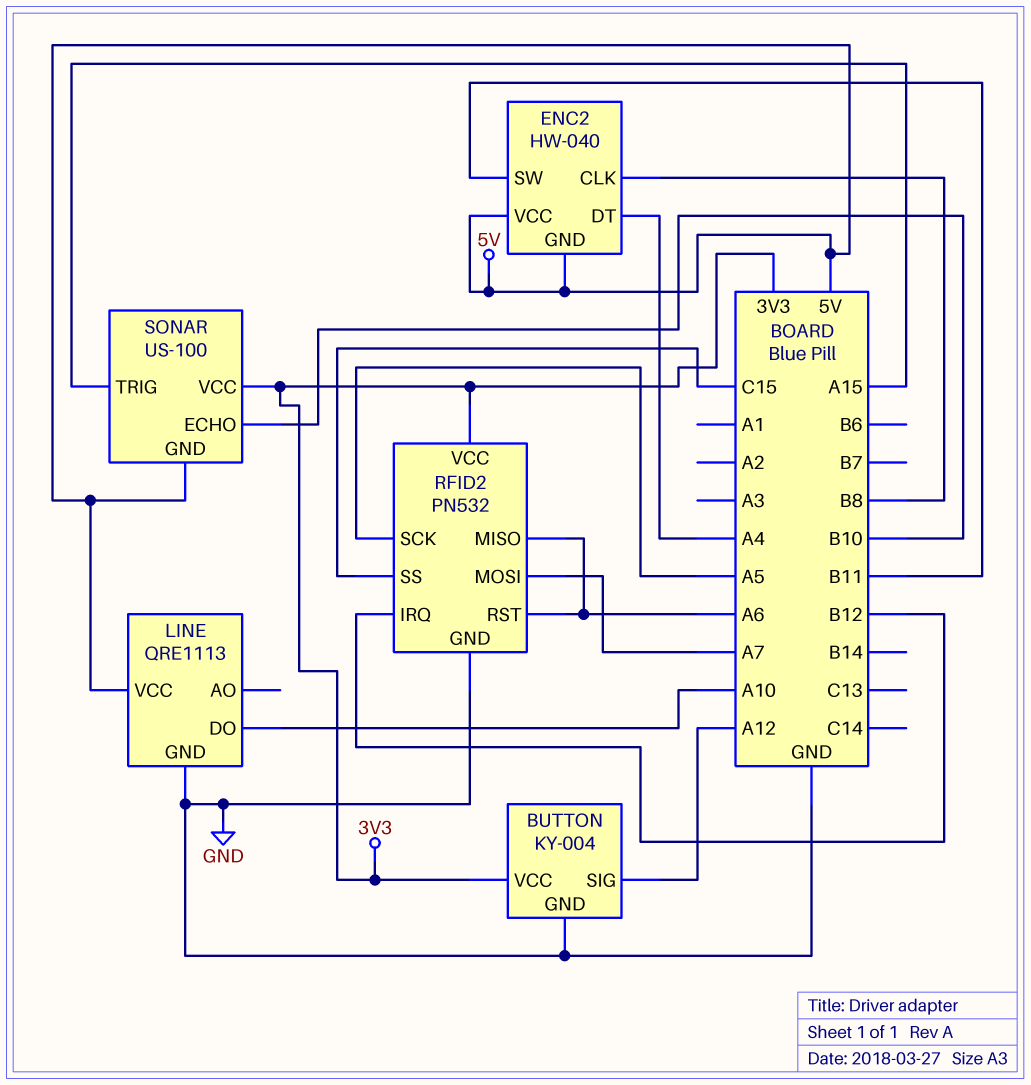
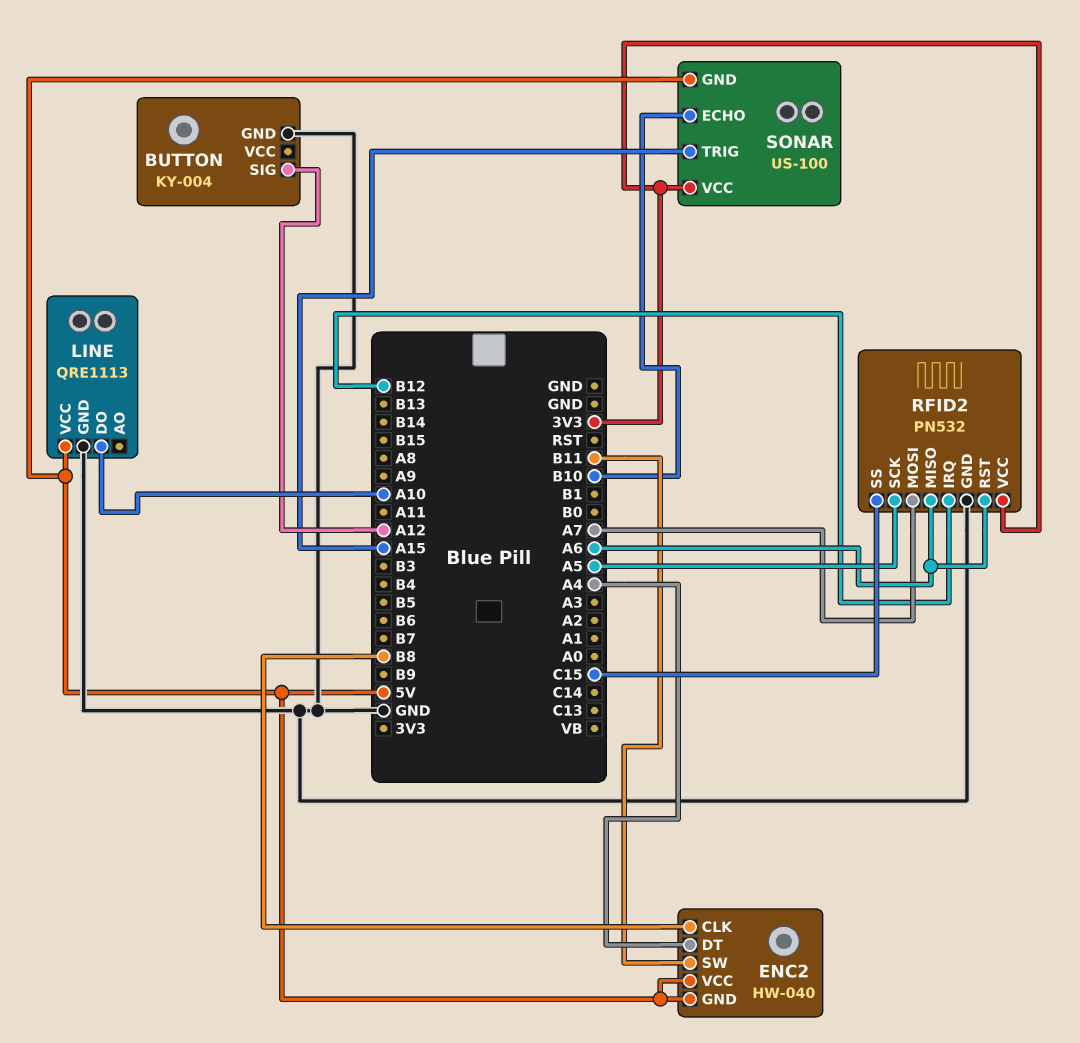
BUTTON pin VCC: 3V3 -> none

